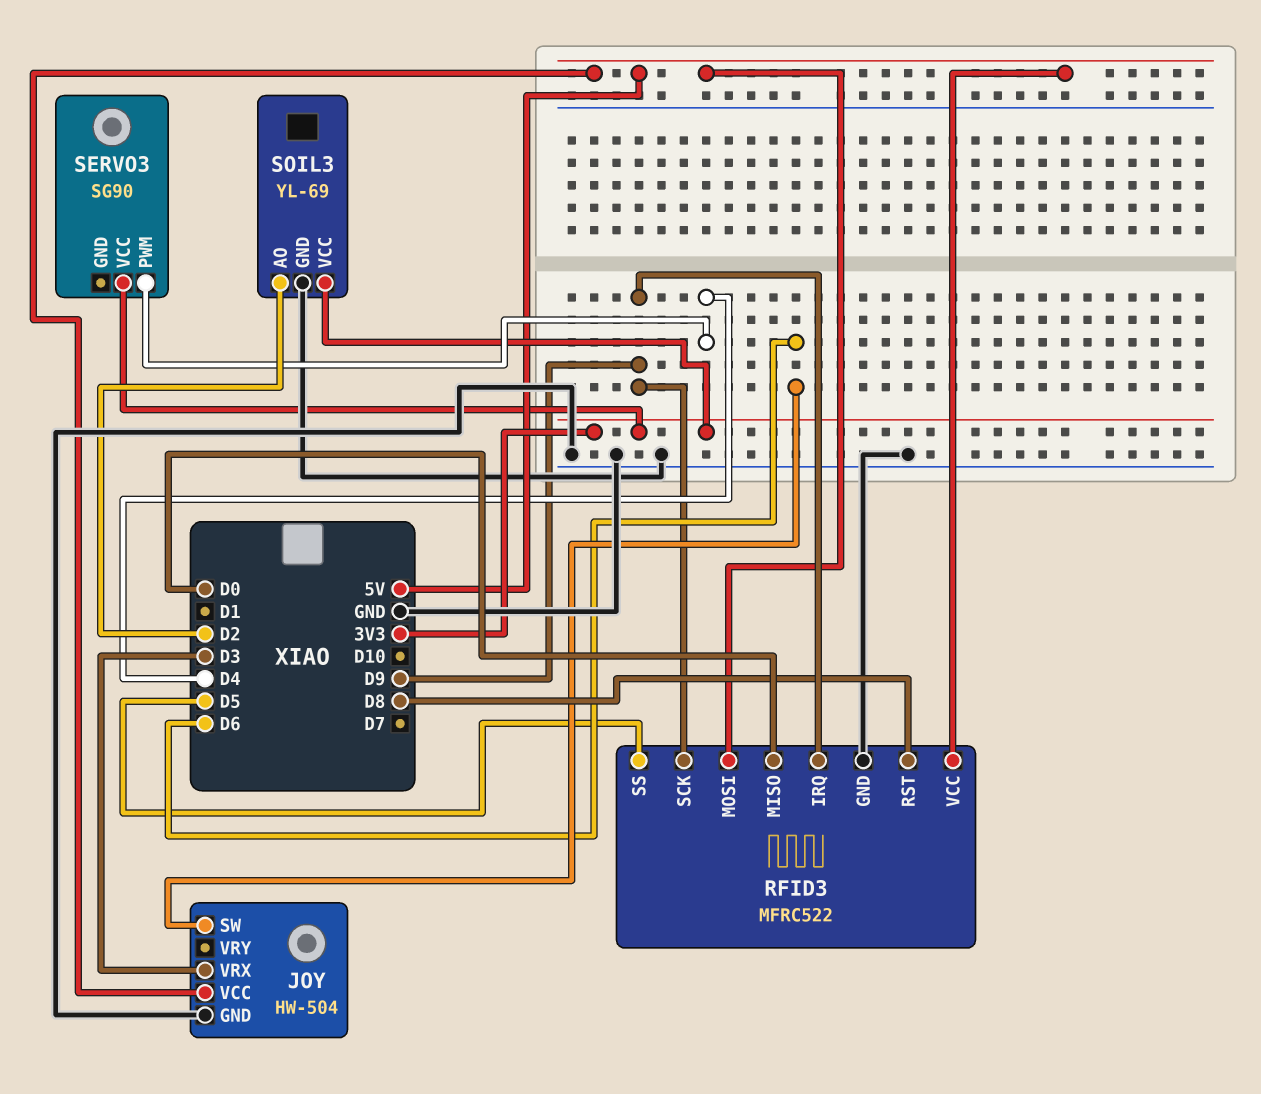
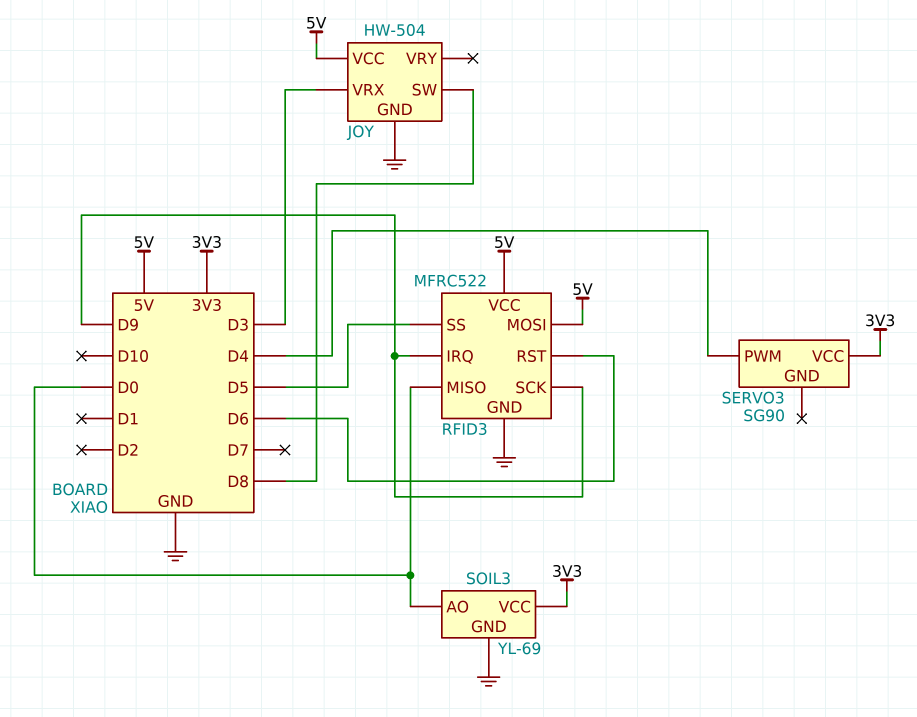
JOY pin SW: D6 -> D8
RFID3 pin RST: D8 -> D6
SOIL3 pin AO: D2 -> D0

